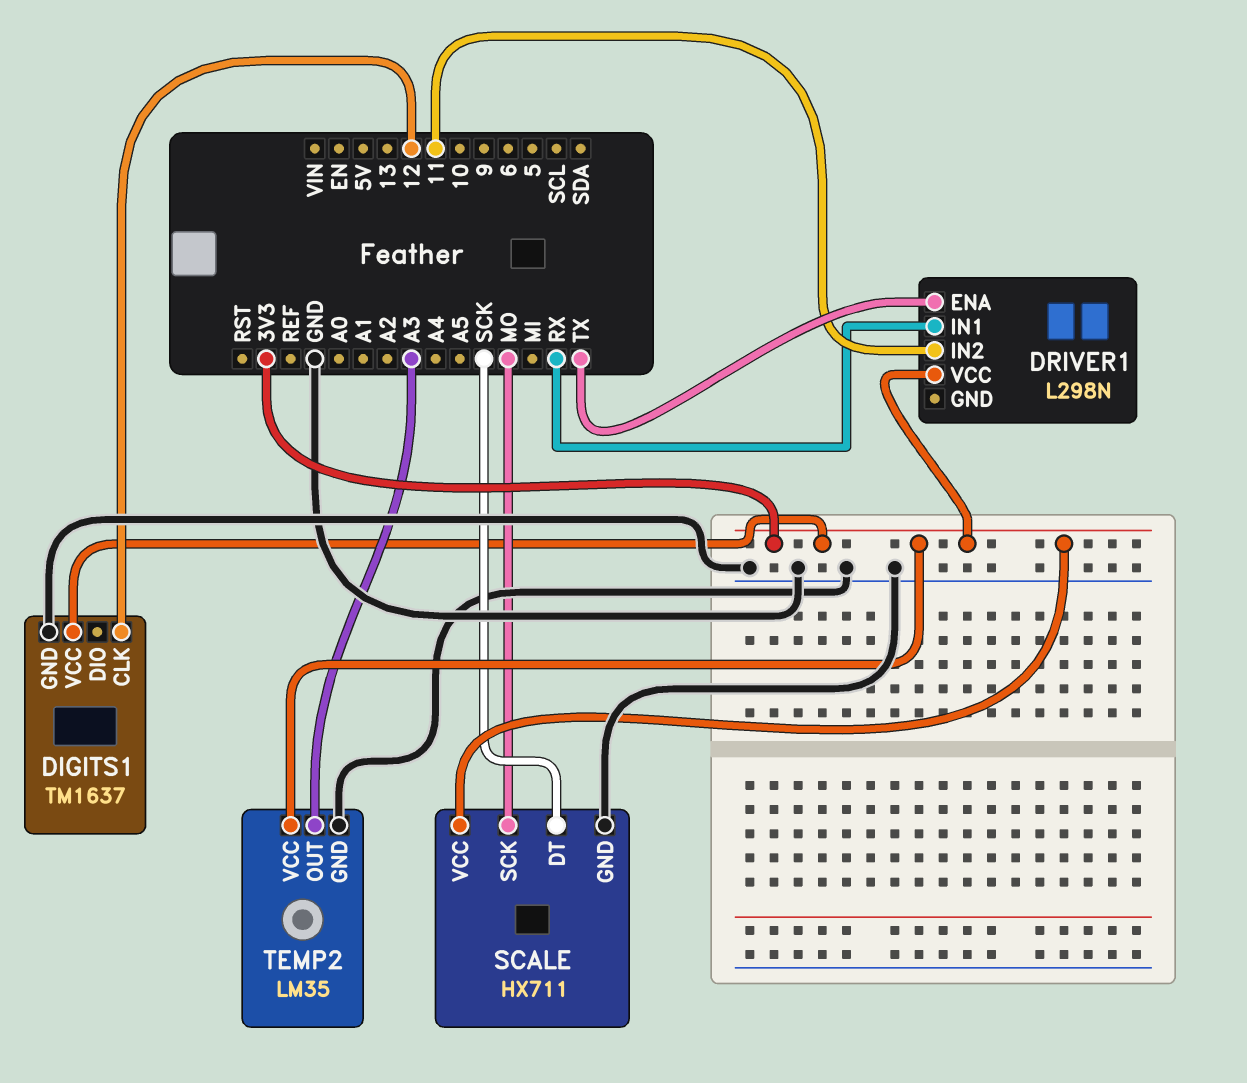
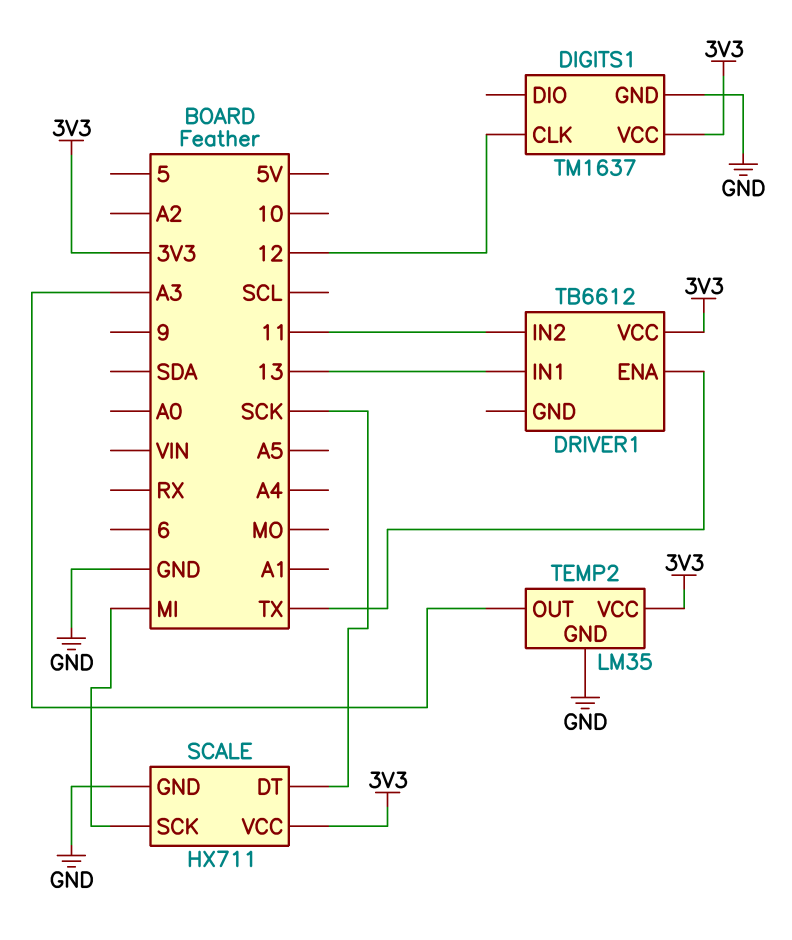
DRIVER1: L298N -> TB6612
DRIVER1 pin IN1: RX -> 13
SCALE pin SCK: MO -> MI

